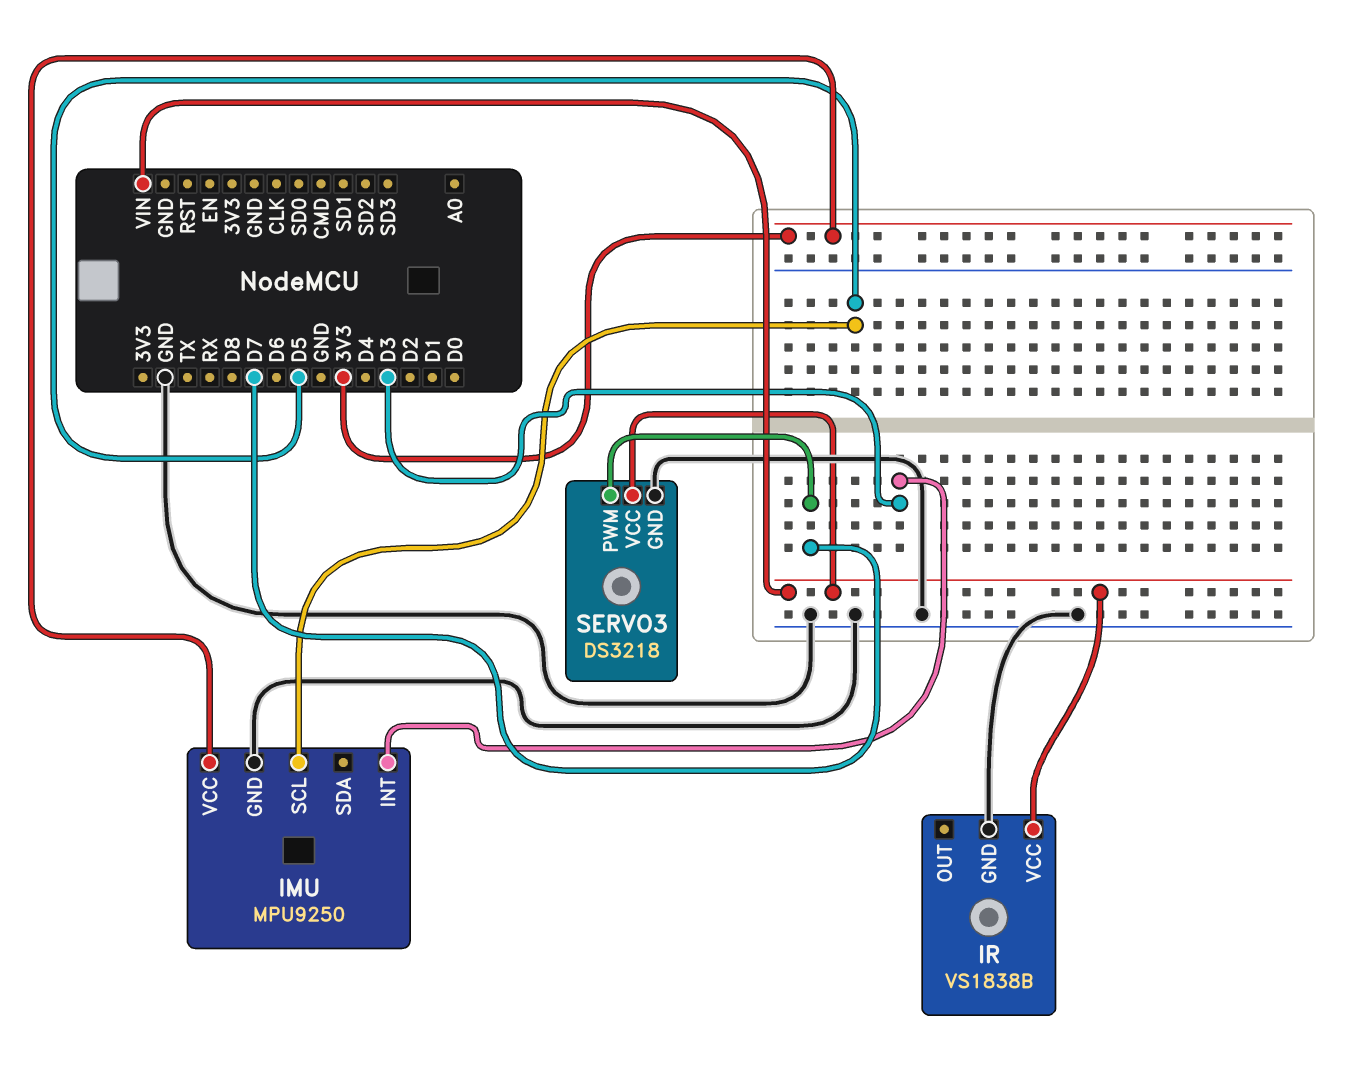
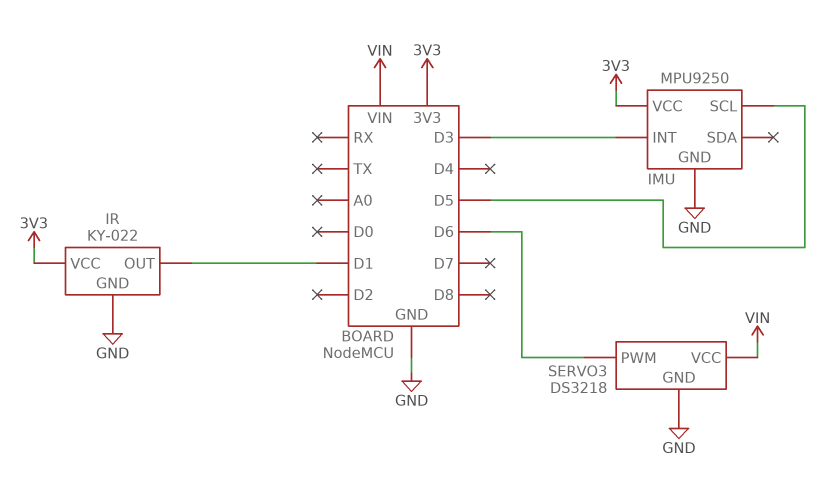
IR: VS1838B -> KY-022
IR pin OUT: none -> D1
IR pin VCC: VIN -> 3V3
SERVO3 pin PWM: D7 -> D6

